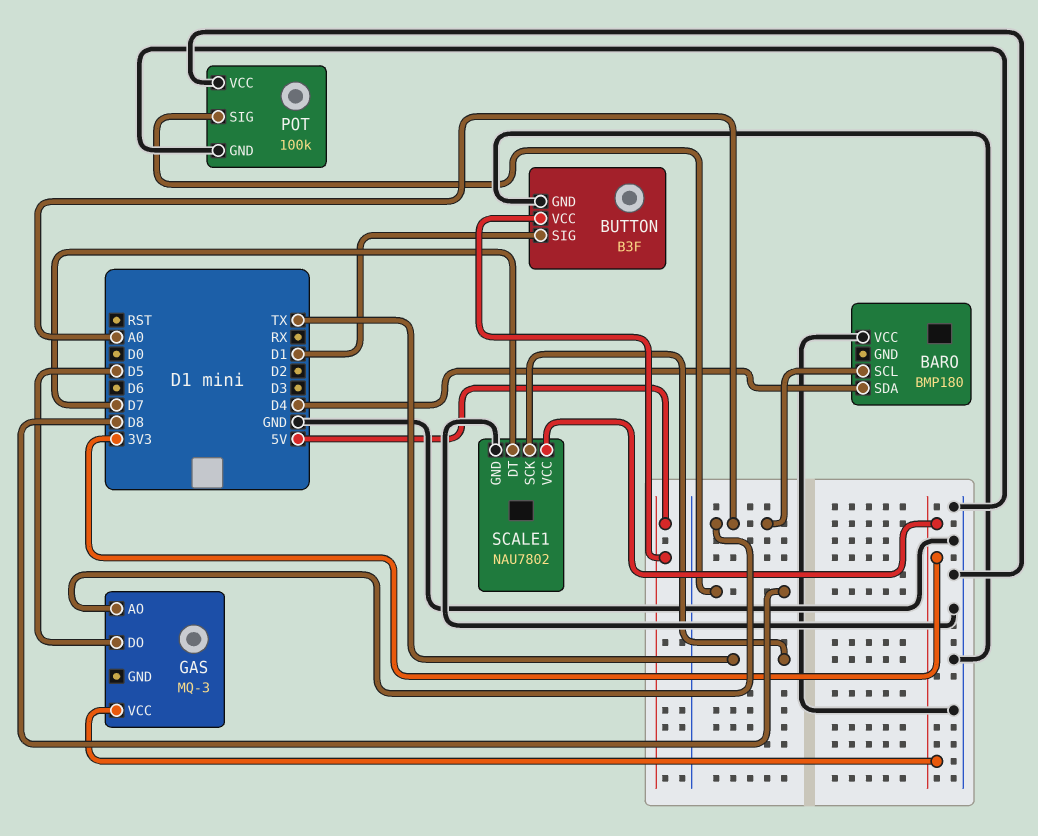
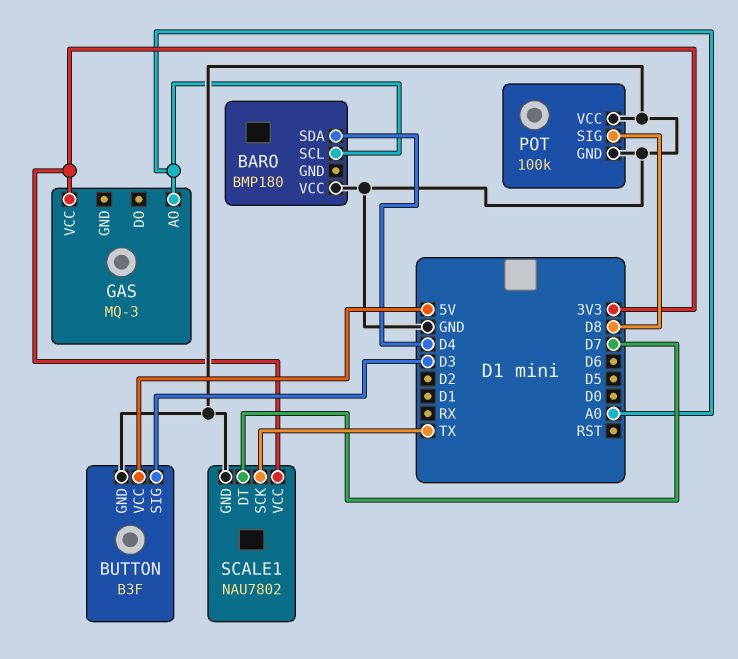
BUTTON pin SIG: D1 -> D3
GAS pin DO: D5 -> none

